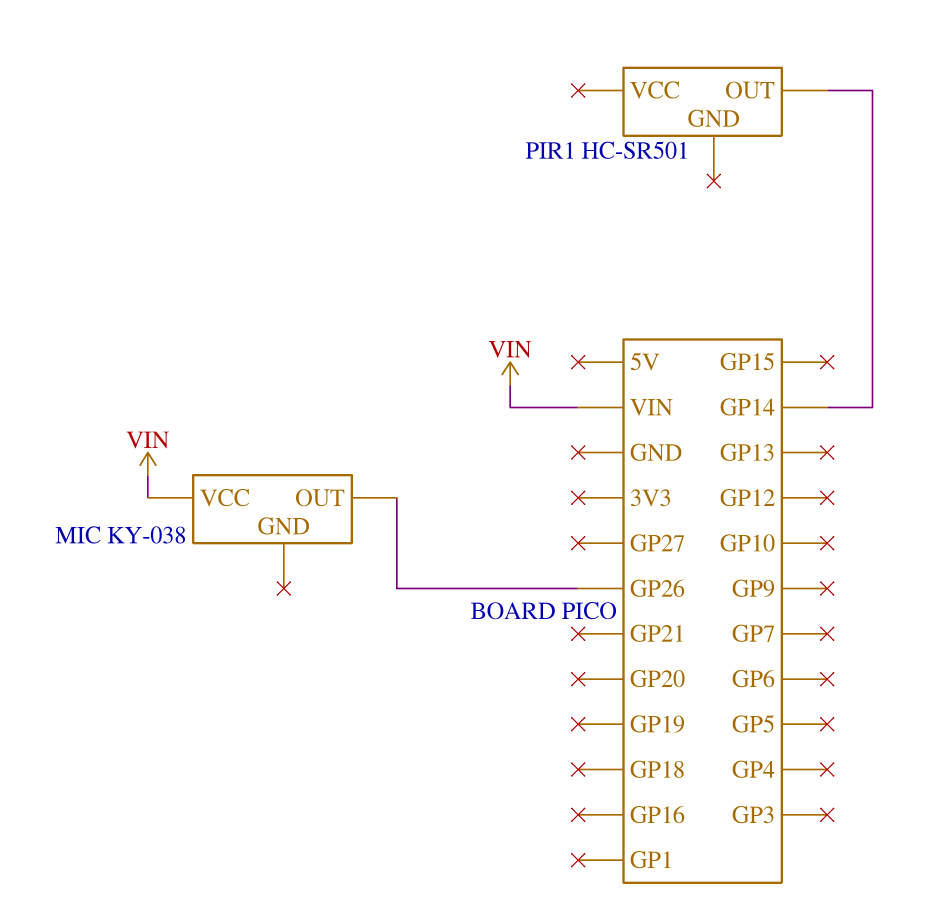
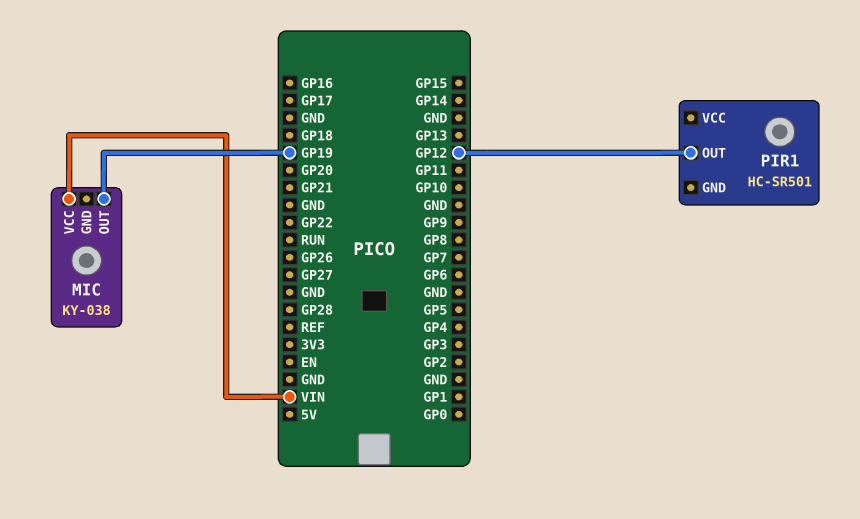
MIC pin OUT: GP26 -> GP19
PIR1 pin OUT: GP14 -> GP12

